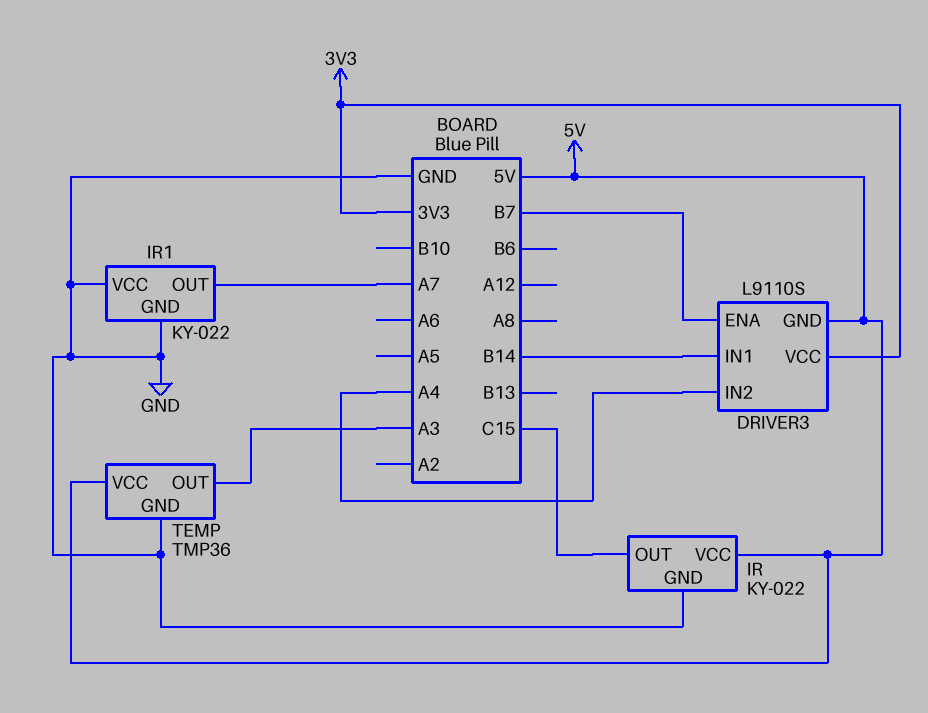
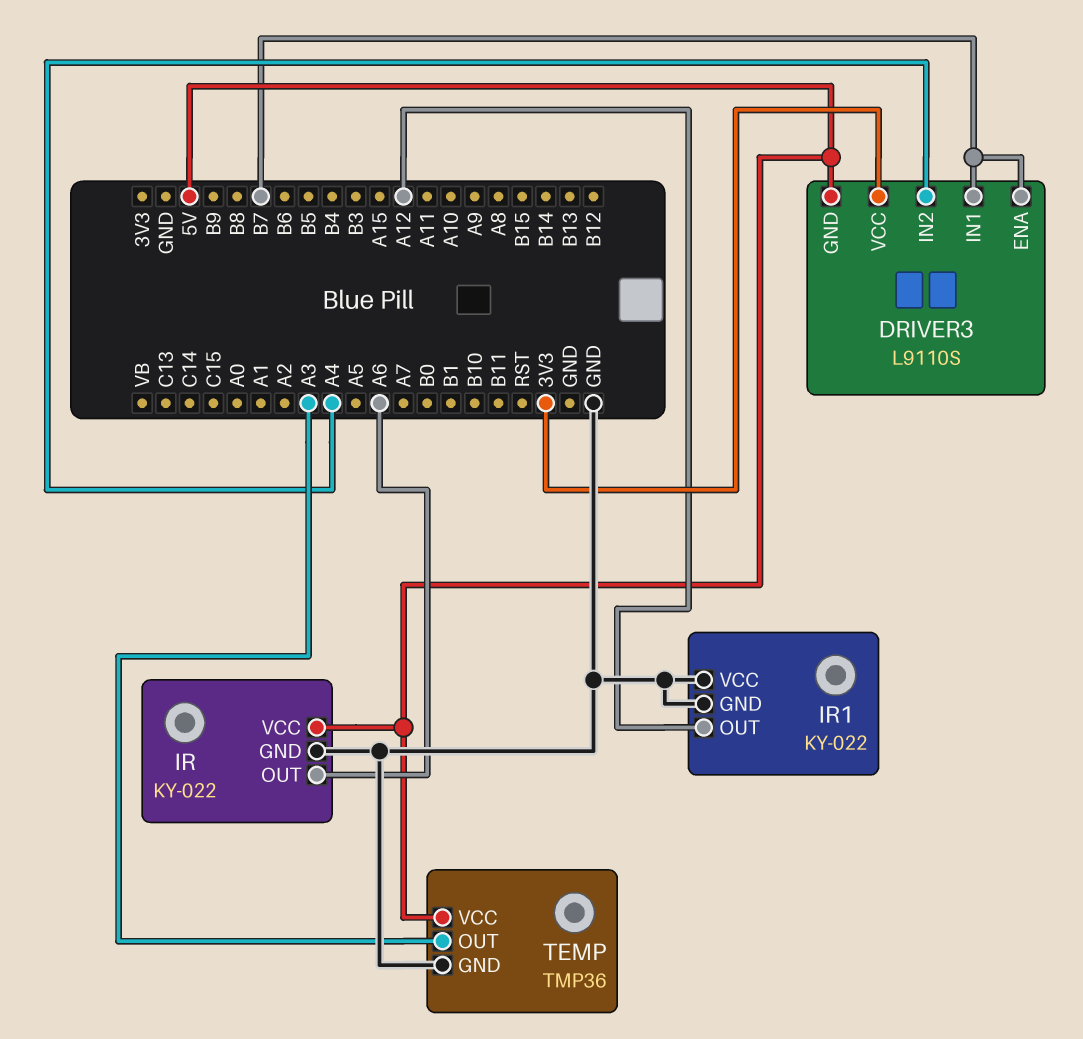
DRIVER3 pin IN1: B14 -> B7
IR pin OUT: C15 -> A6
IR1 pin OUT: A7 -> A12

